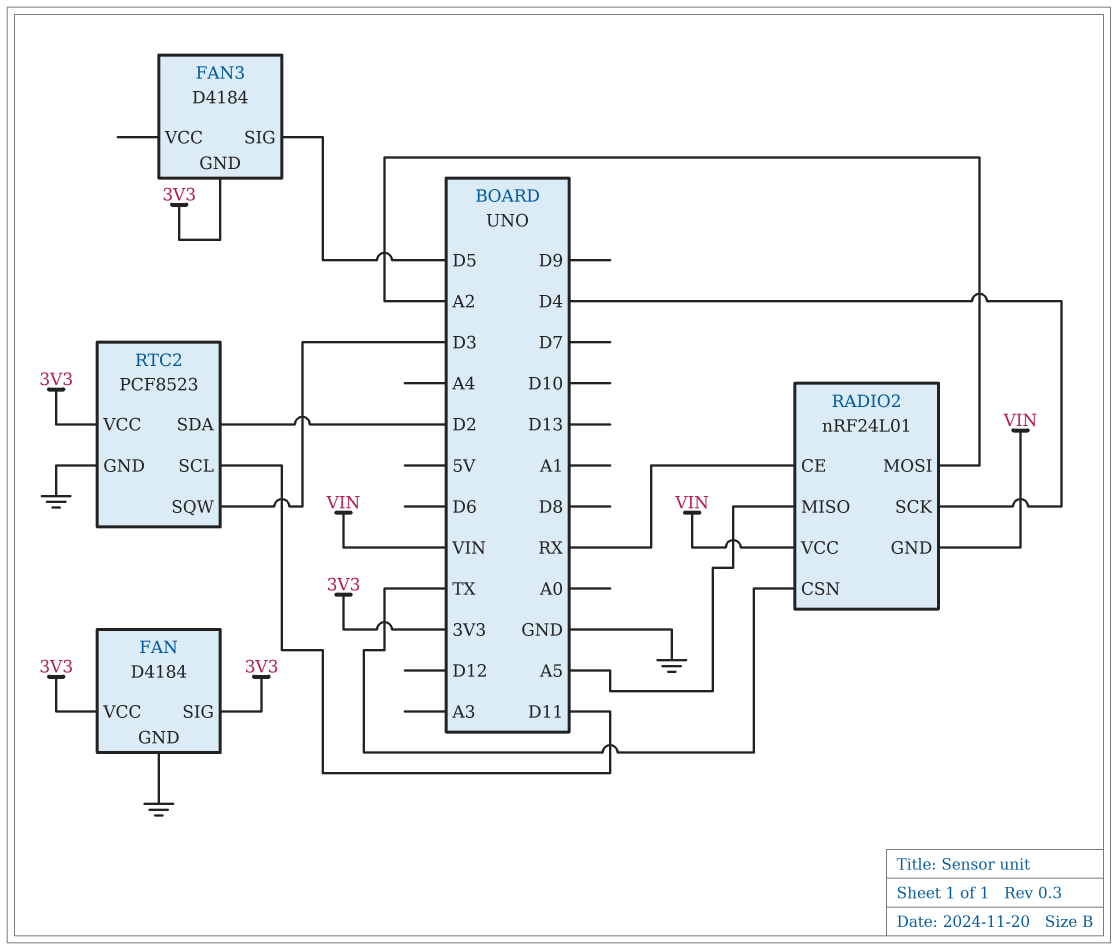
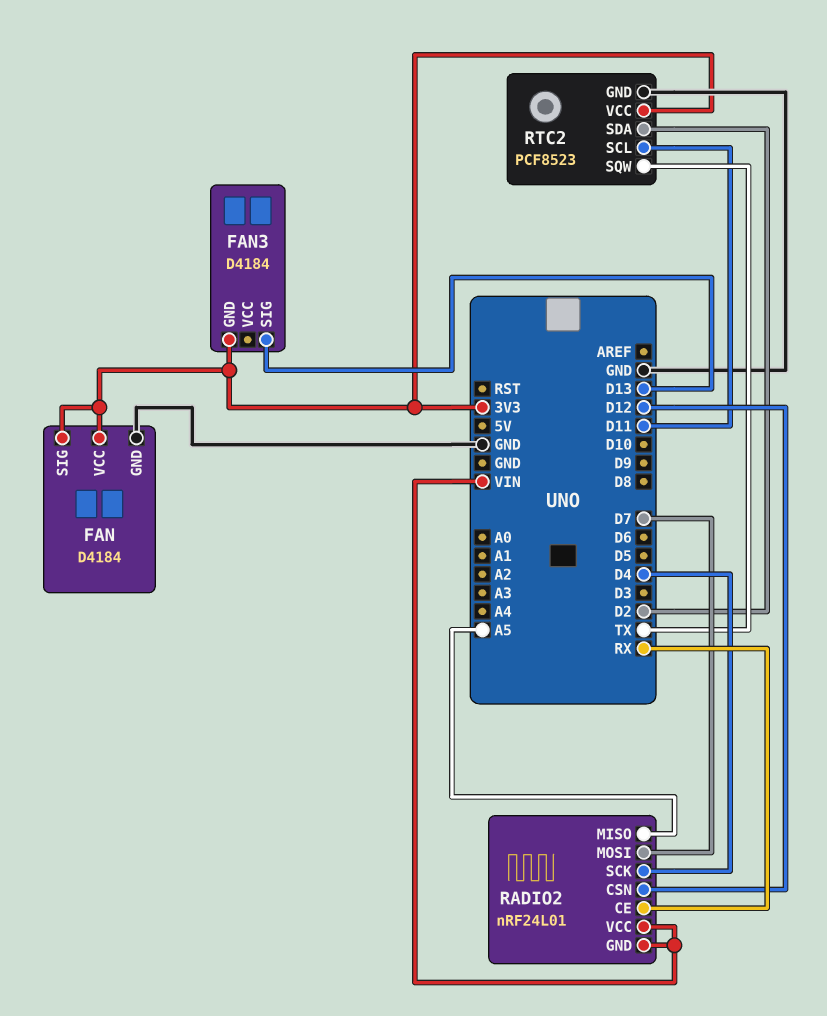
FAN3 pin SIG: D5 -> D13
RADIO2 pin CSN: TX -> D12
RADIO2 pin MOSI: A2 -> D7
RTC2 pin SQW: D3 -> TX

